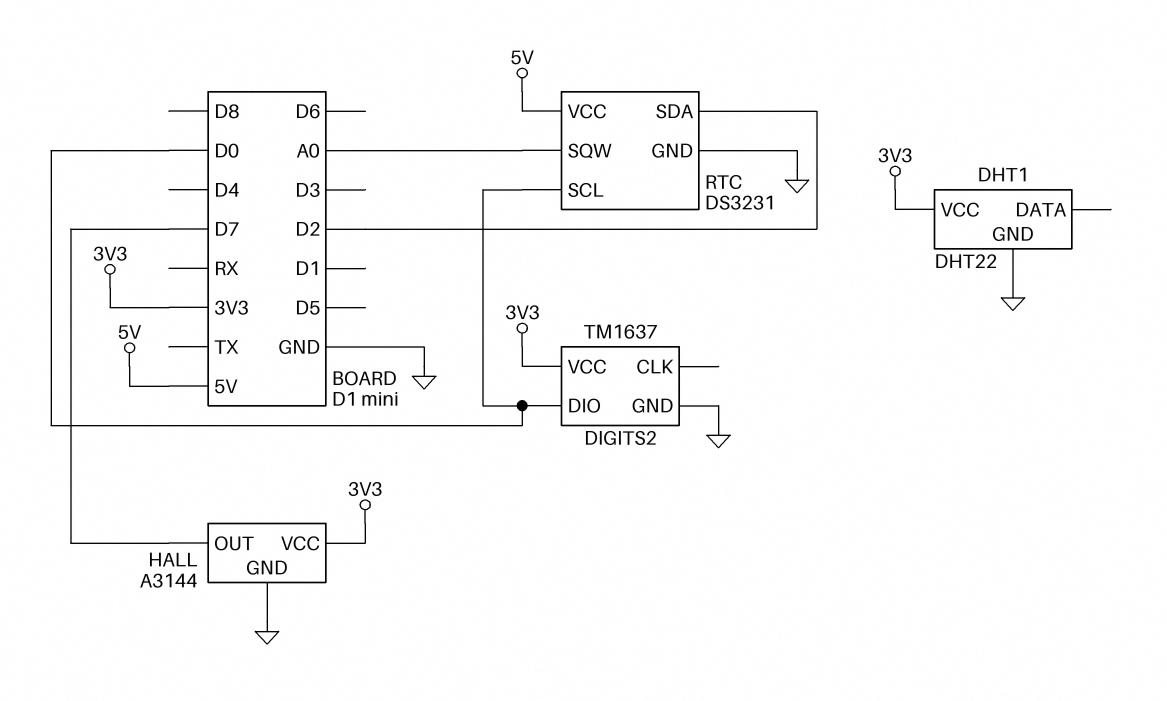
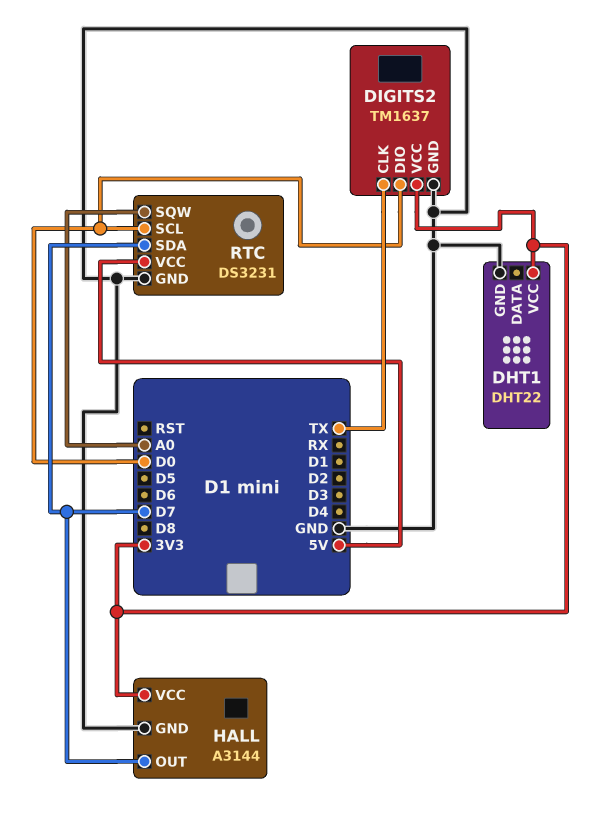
DIGITS2 pin CLK: none -> TX
RTC pin SDA: D2 -> D7

